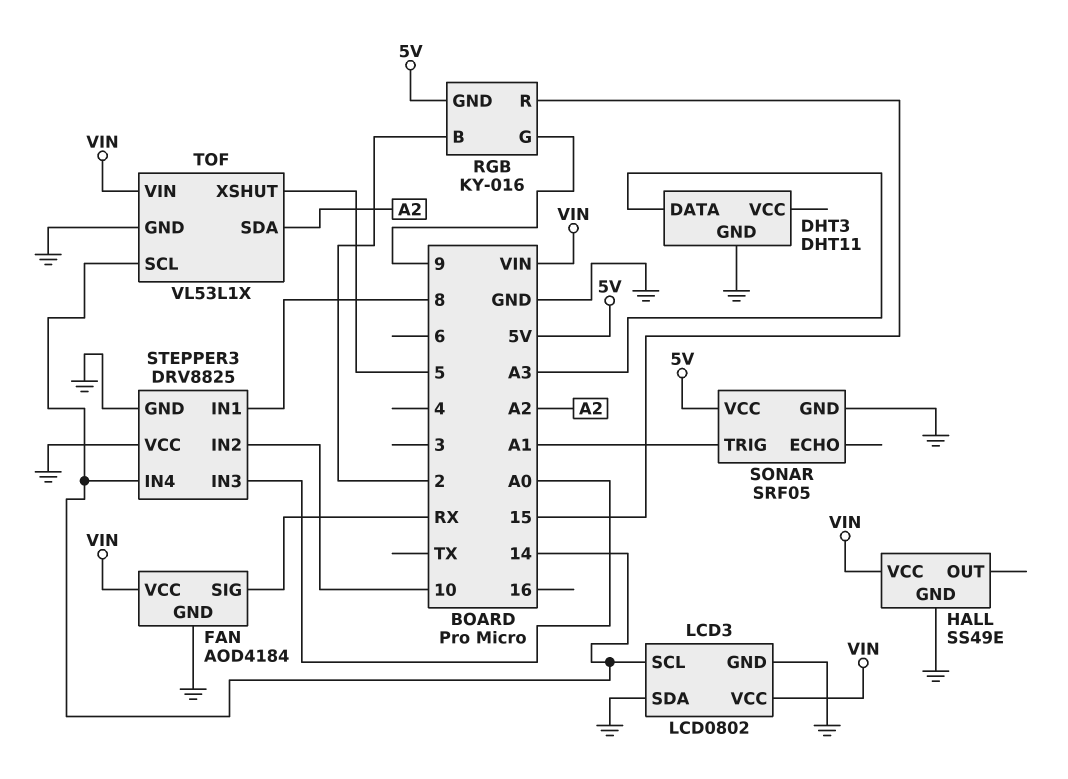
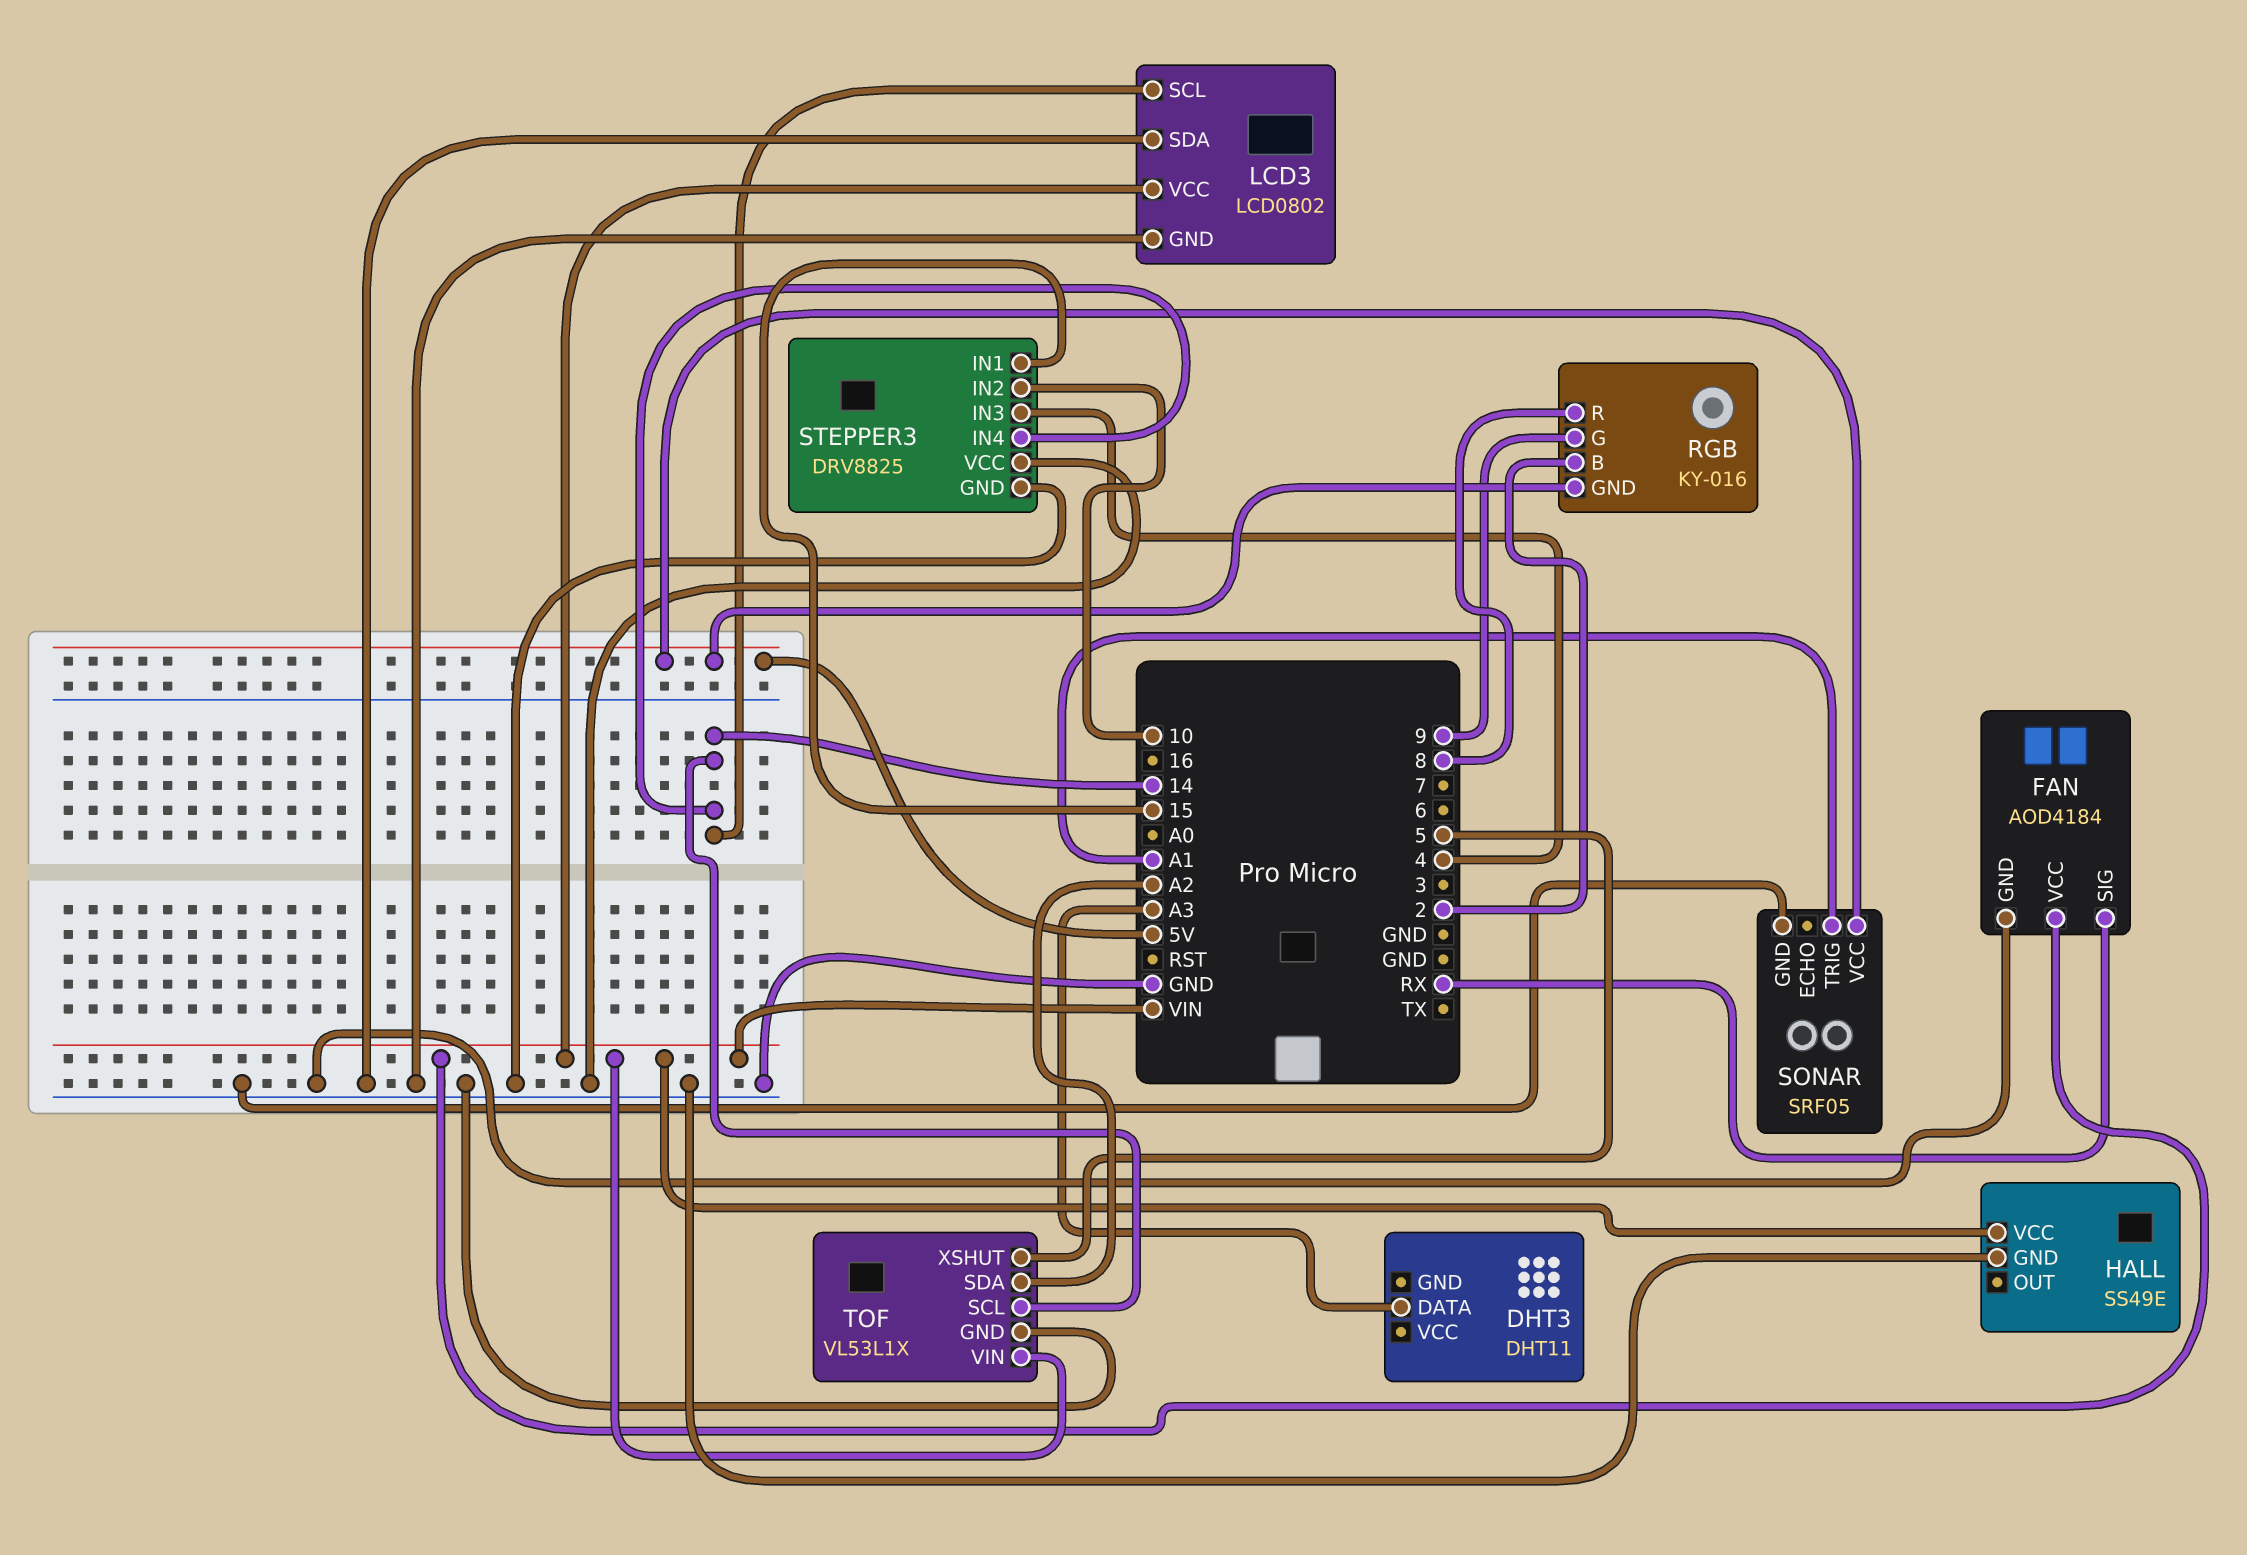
DHT3 pin GND: GND -> none
RGB pin R: 15 -> 8
STEPPER3 pin IN1: 8 -> 15
STEPPER3 pin IN3: A0 -> 4

